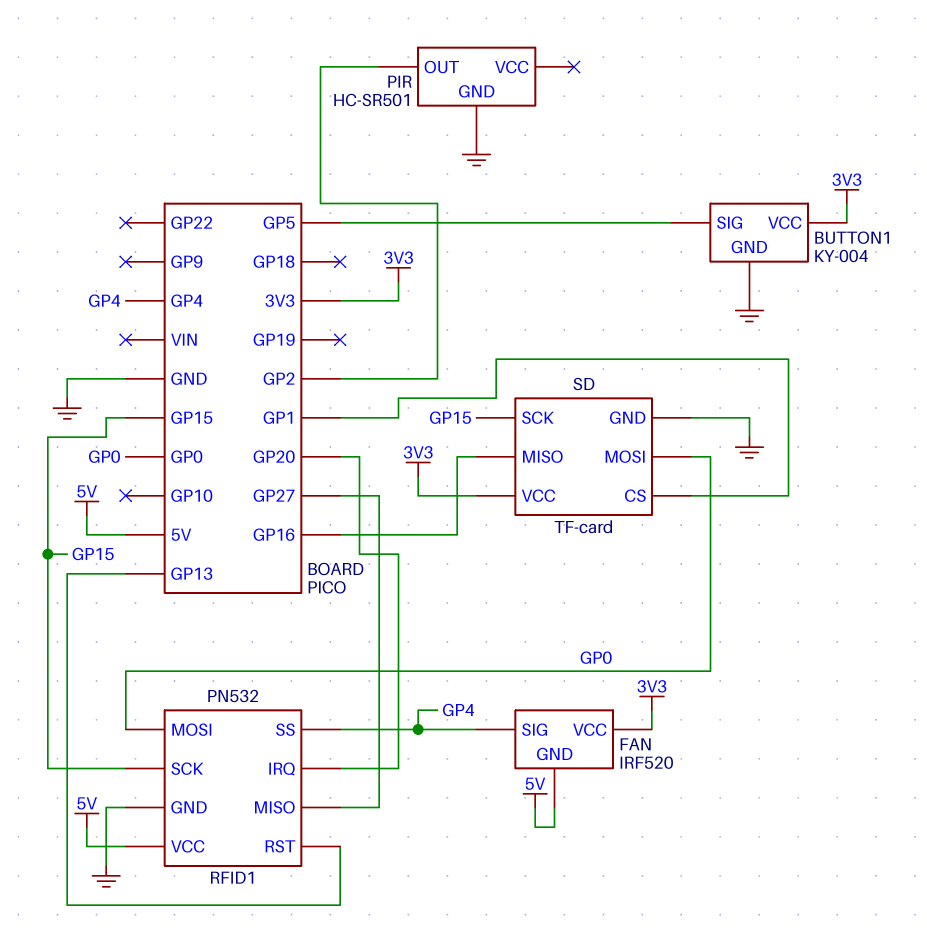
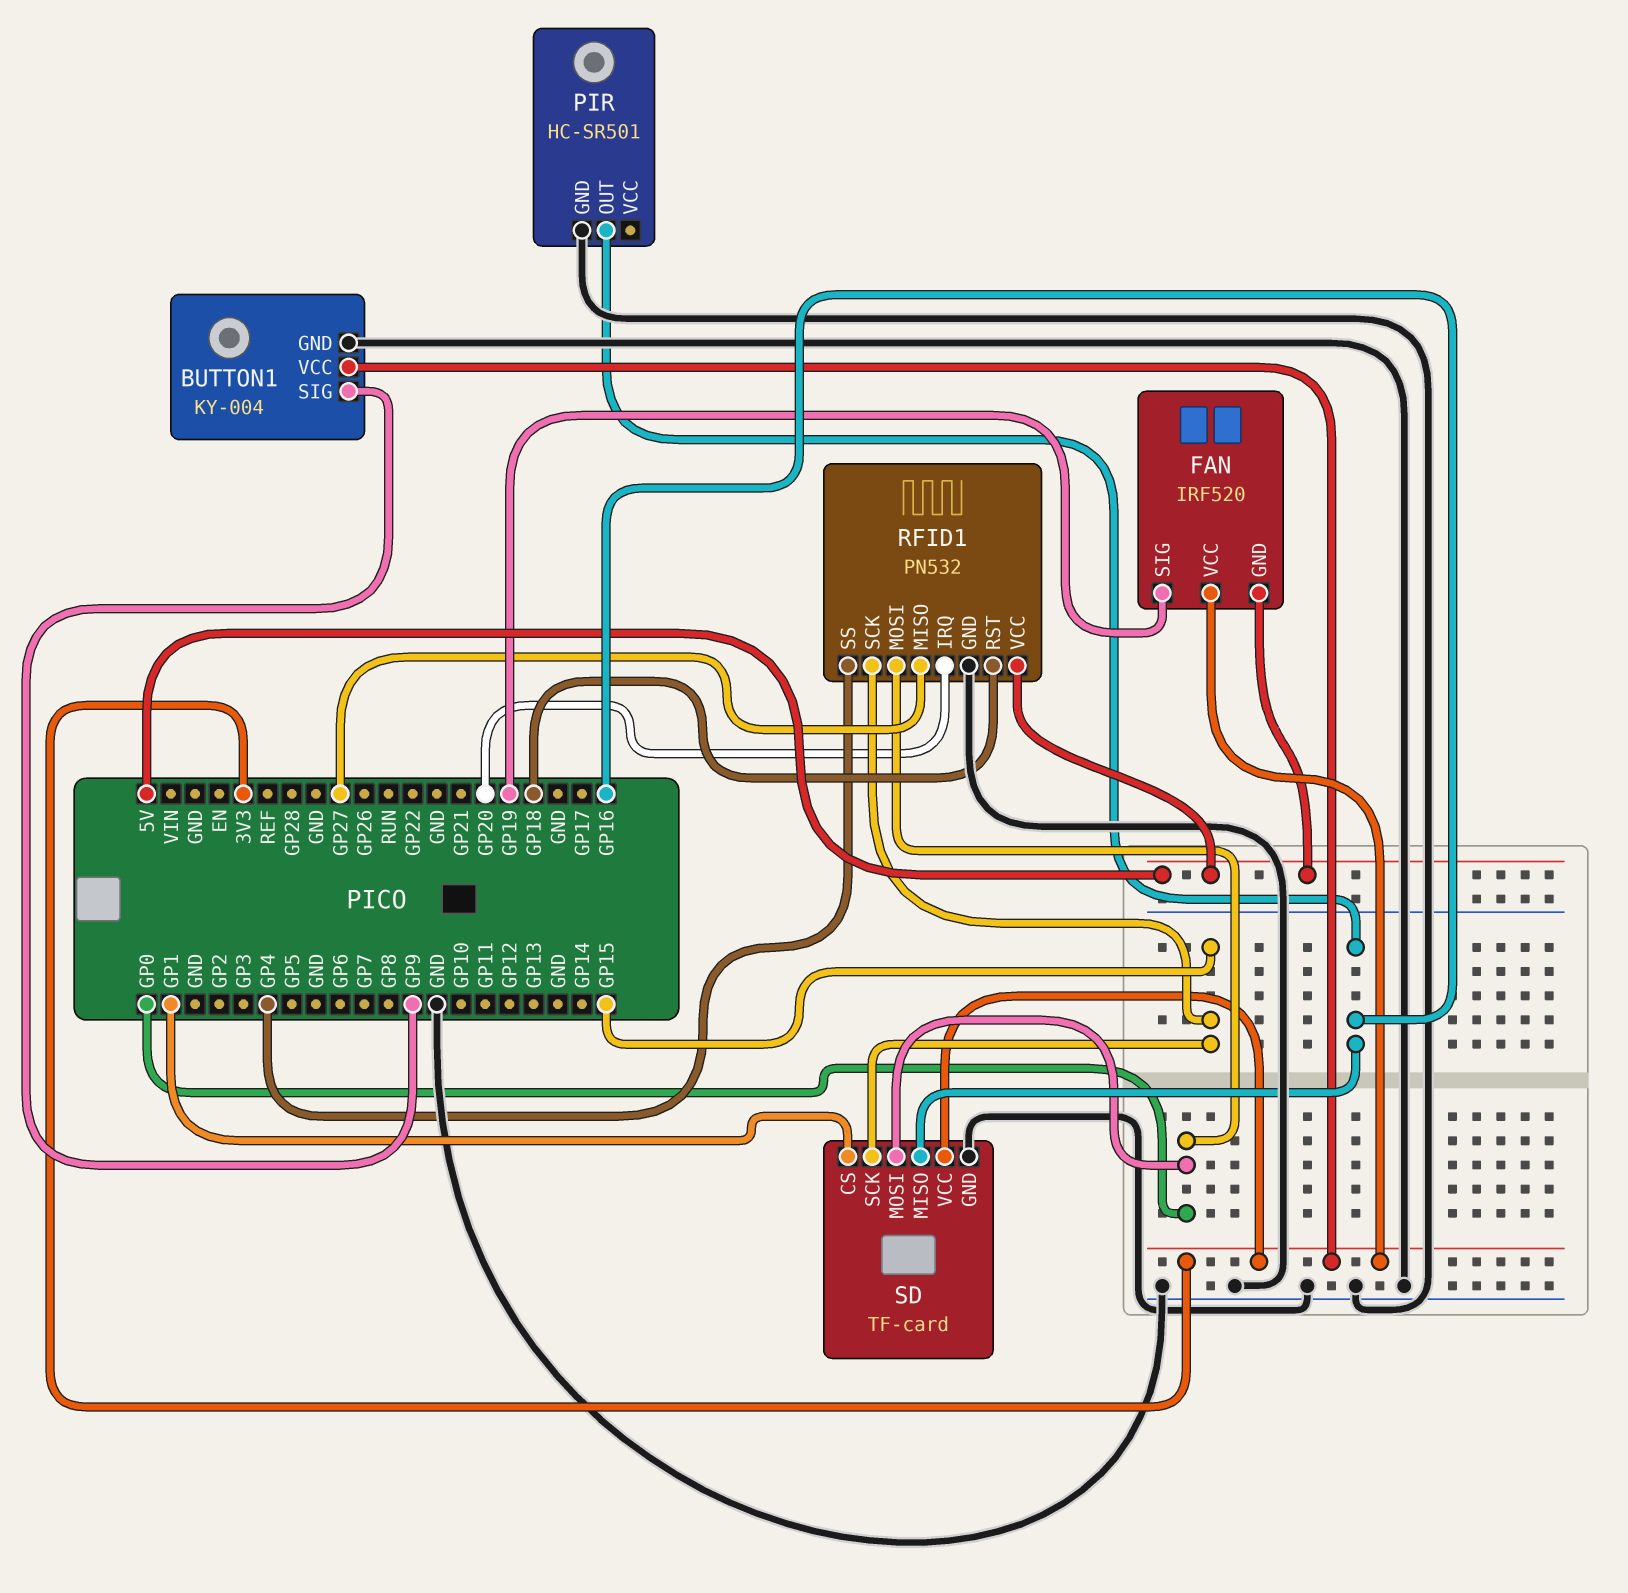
BUTTON1 pin SIG: GP5 -> GP9
FAN pin SIG: GP4 -> GP19
PIR pin OUT: GP2 -> GP16
RFID1 pin RST: GP13 -> GP18

